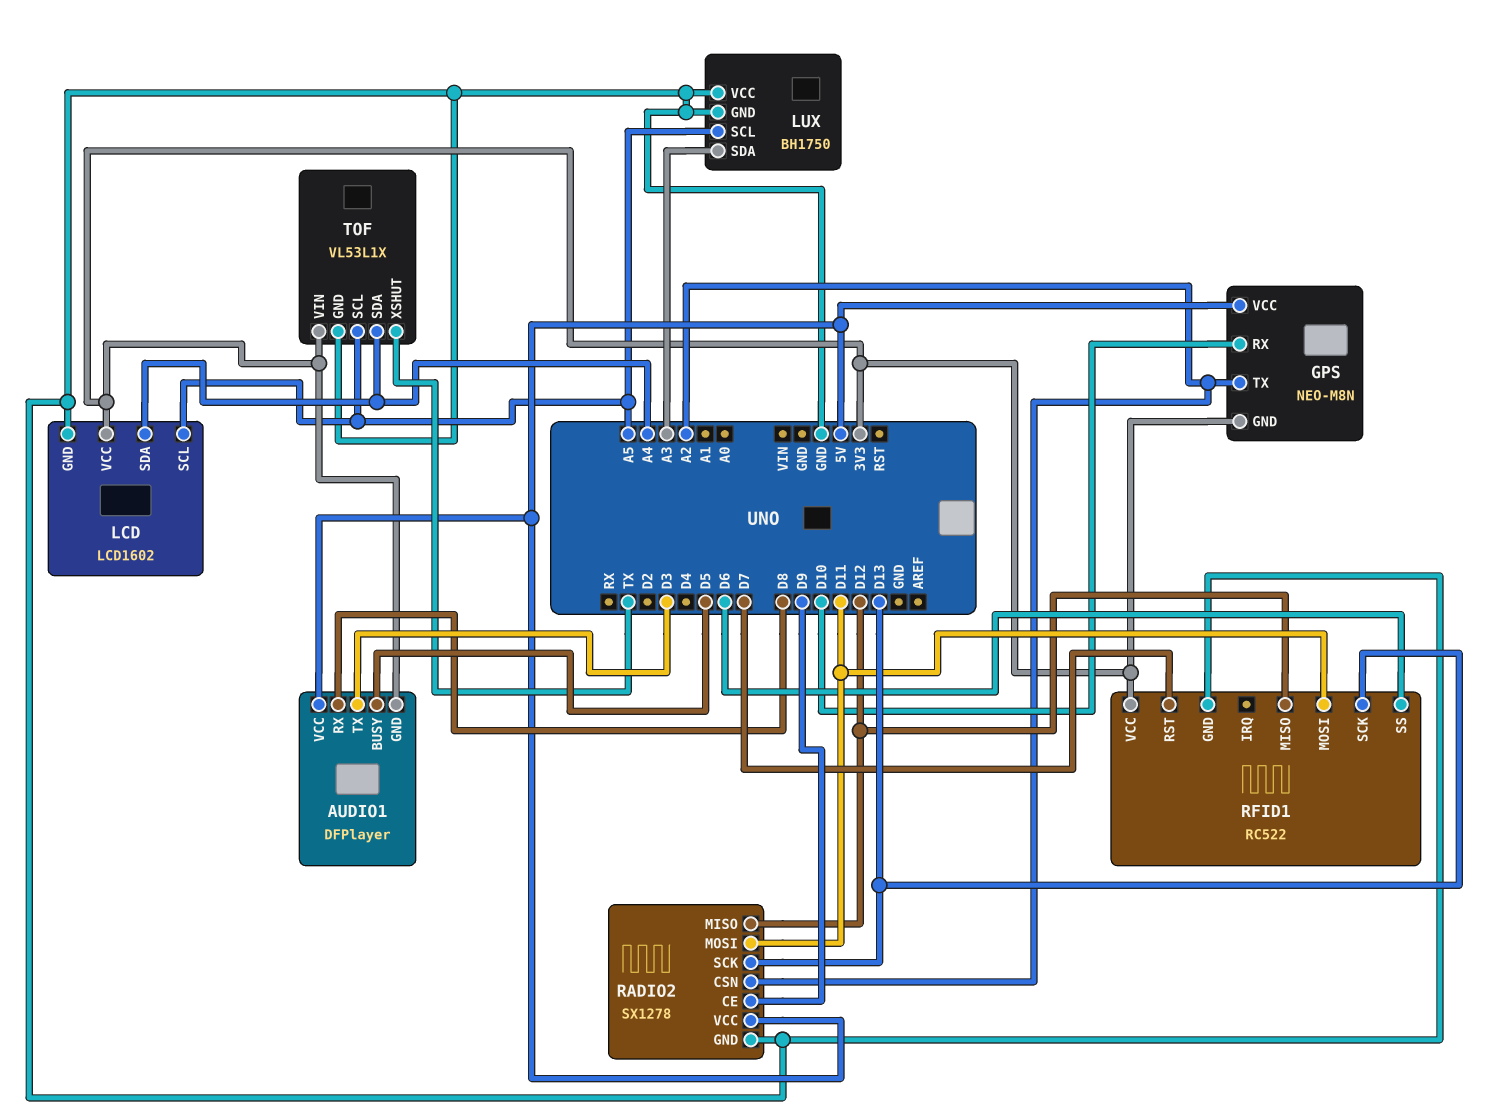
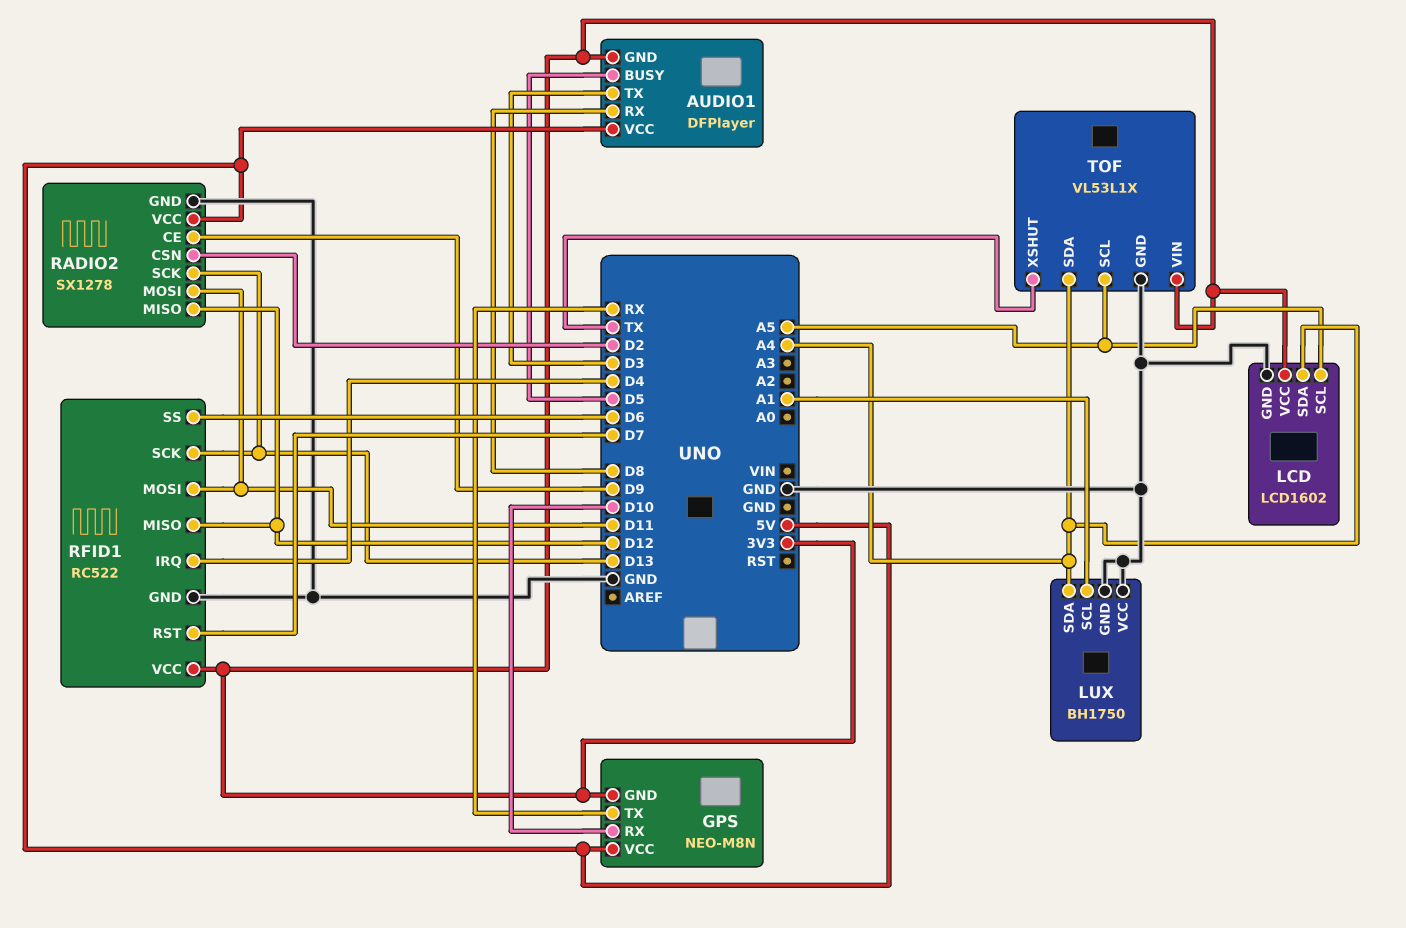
GPS pin TX: A2 -> RX
LUX pin SCL: A5 -> A1
LUX pin SDA: A3 -> A4
RADIO2 pin CSN: A2 -> D2
RFID1 pin IRQ: none -> D4

